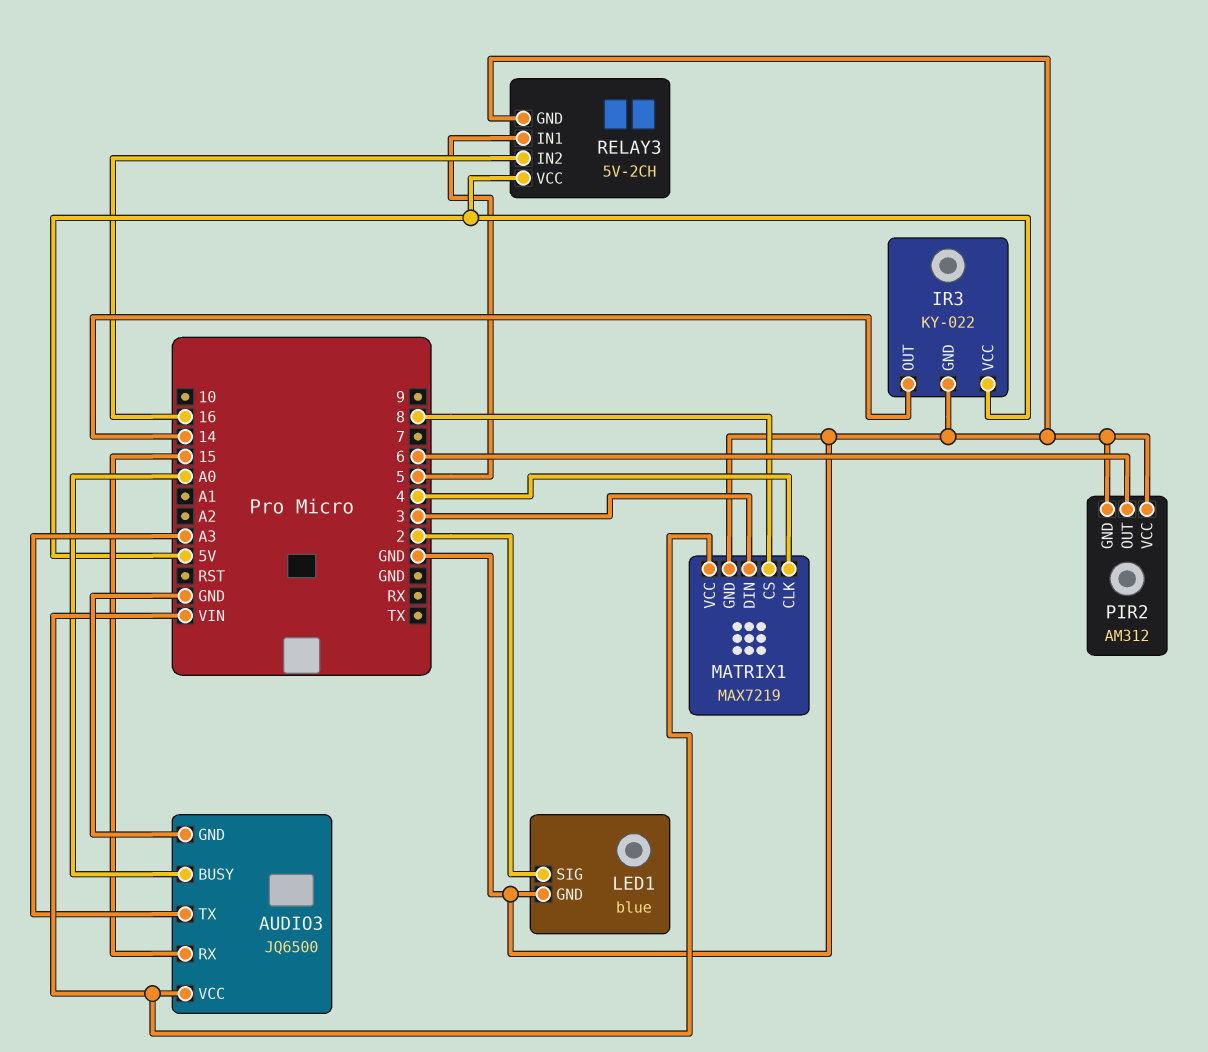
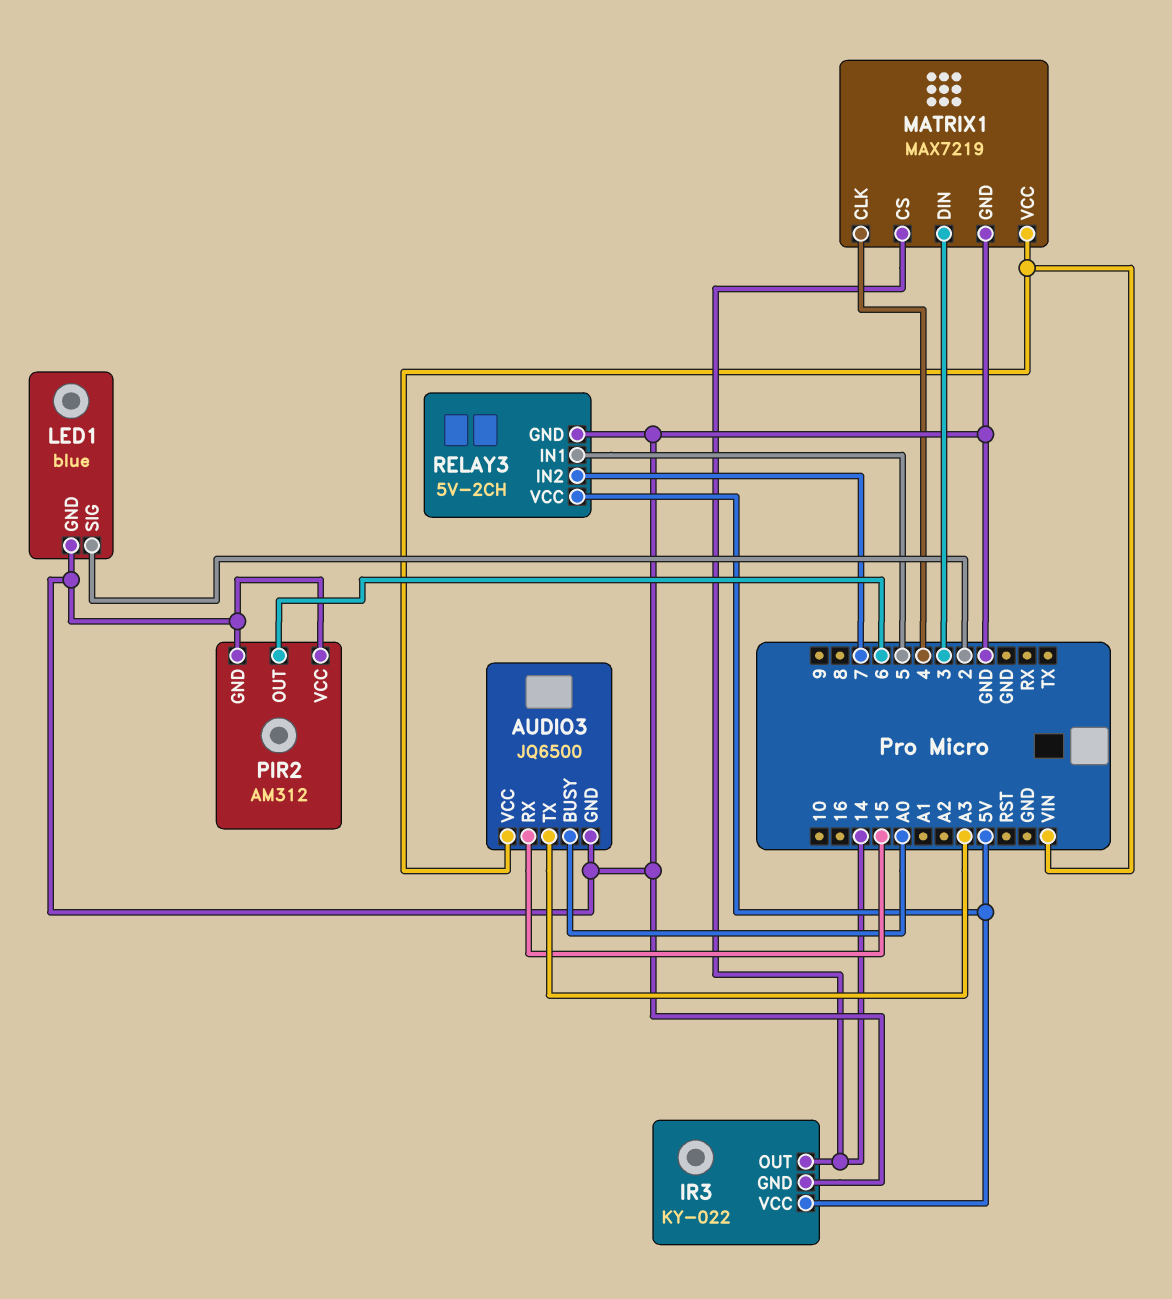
MATRIX1 pin CS: 8 -> 14
RELAY3 pin IN2: 16 -> 7

